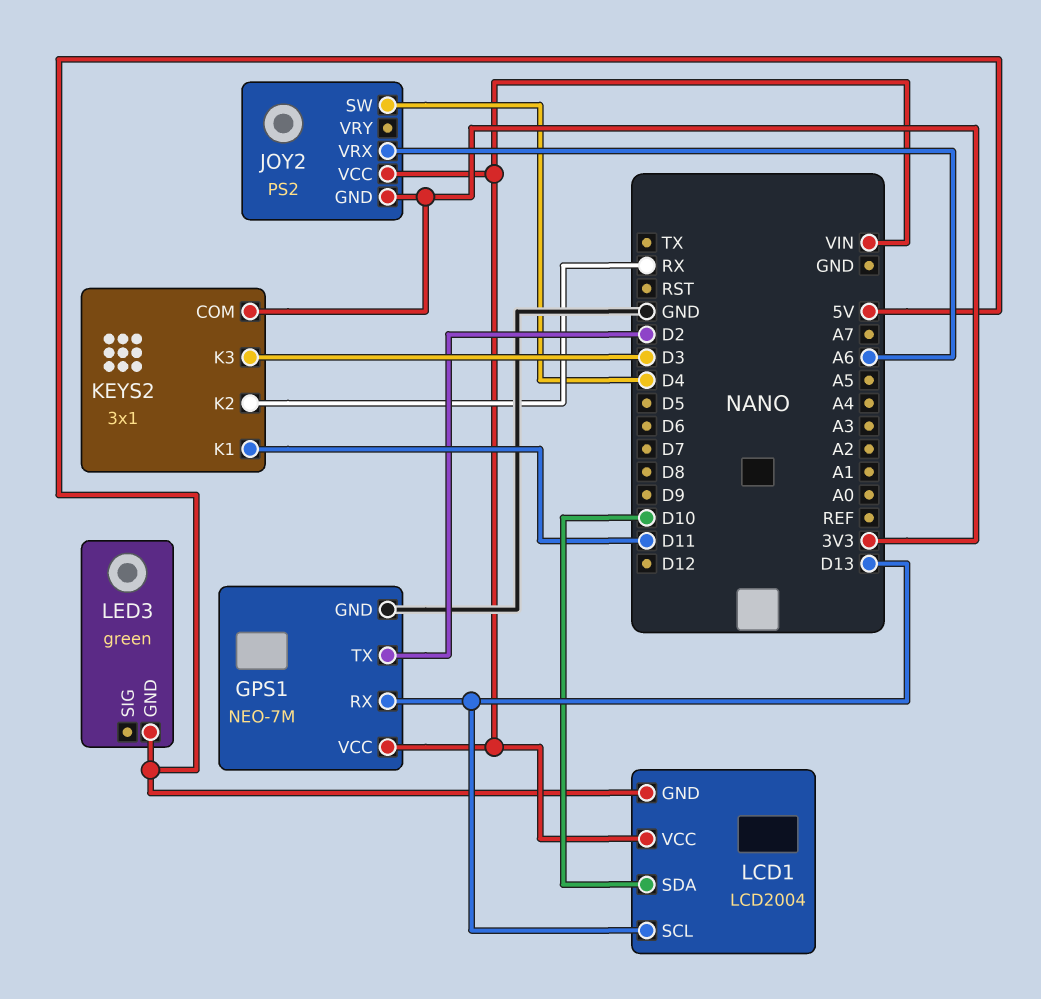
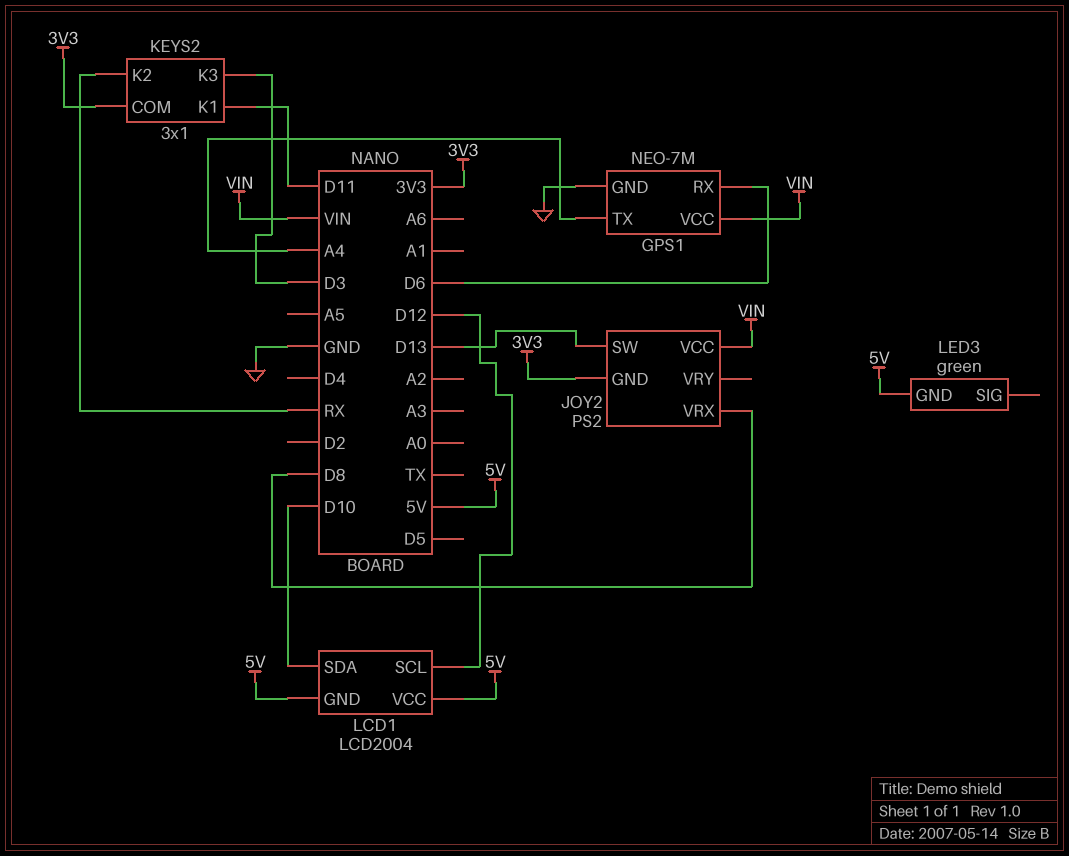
GPS1 pin RX: D13 -> D6
GPS1 pin TX: D2 -> A4
JOY2 pin SW: D4 -> D13
JOY2 pin VRX: A6 -> D8
LCD1 pin SCL: D13 -> D12
LCD1 pin VCC: VIN -> 5V

